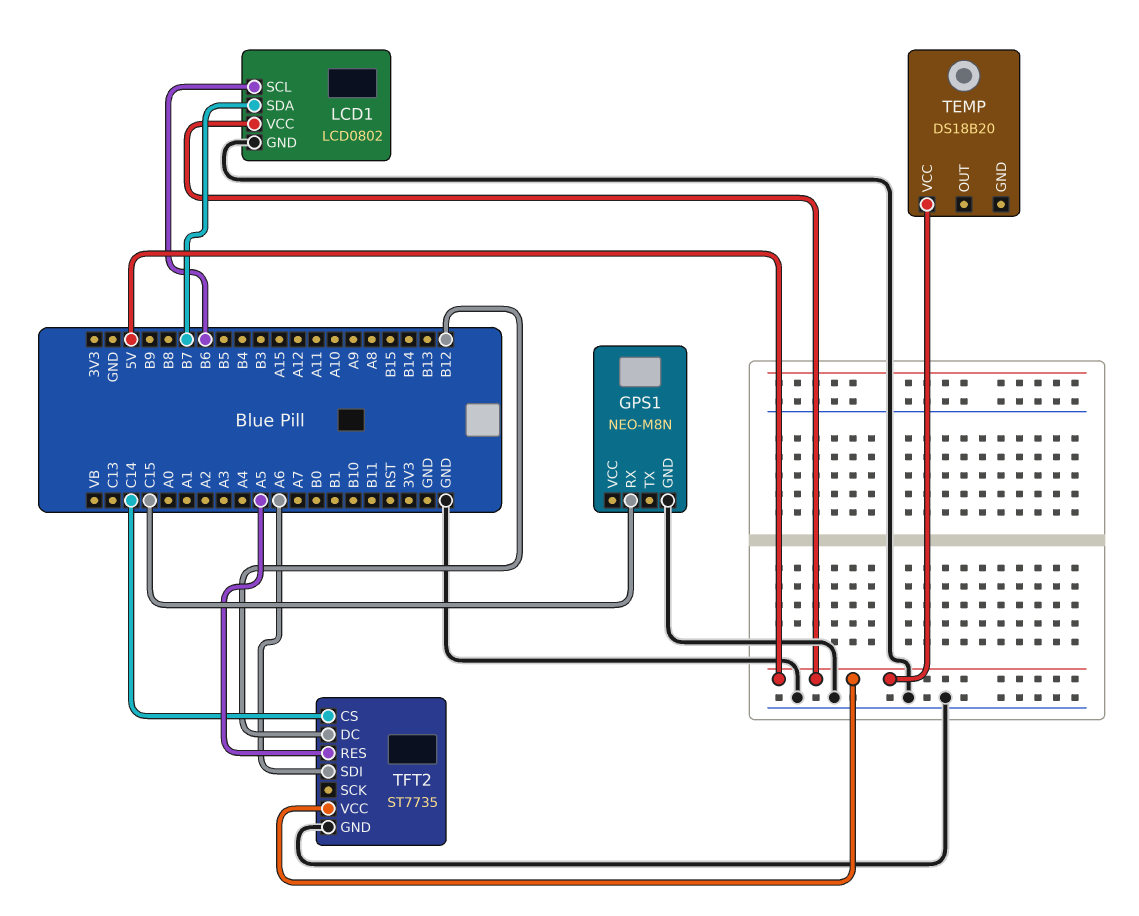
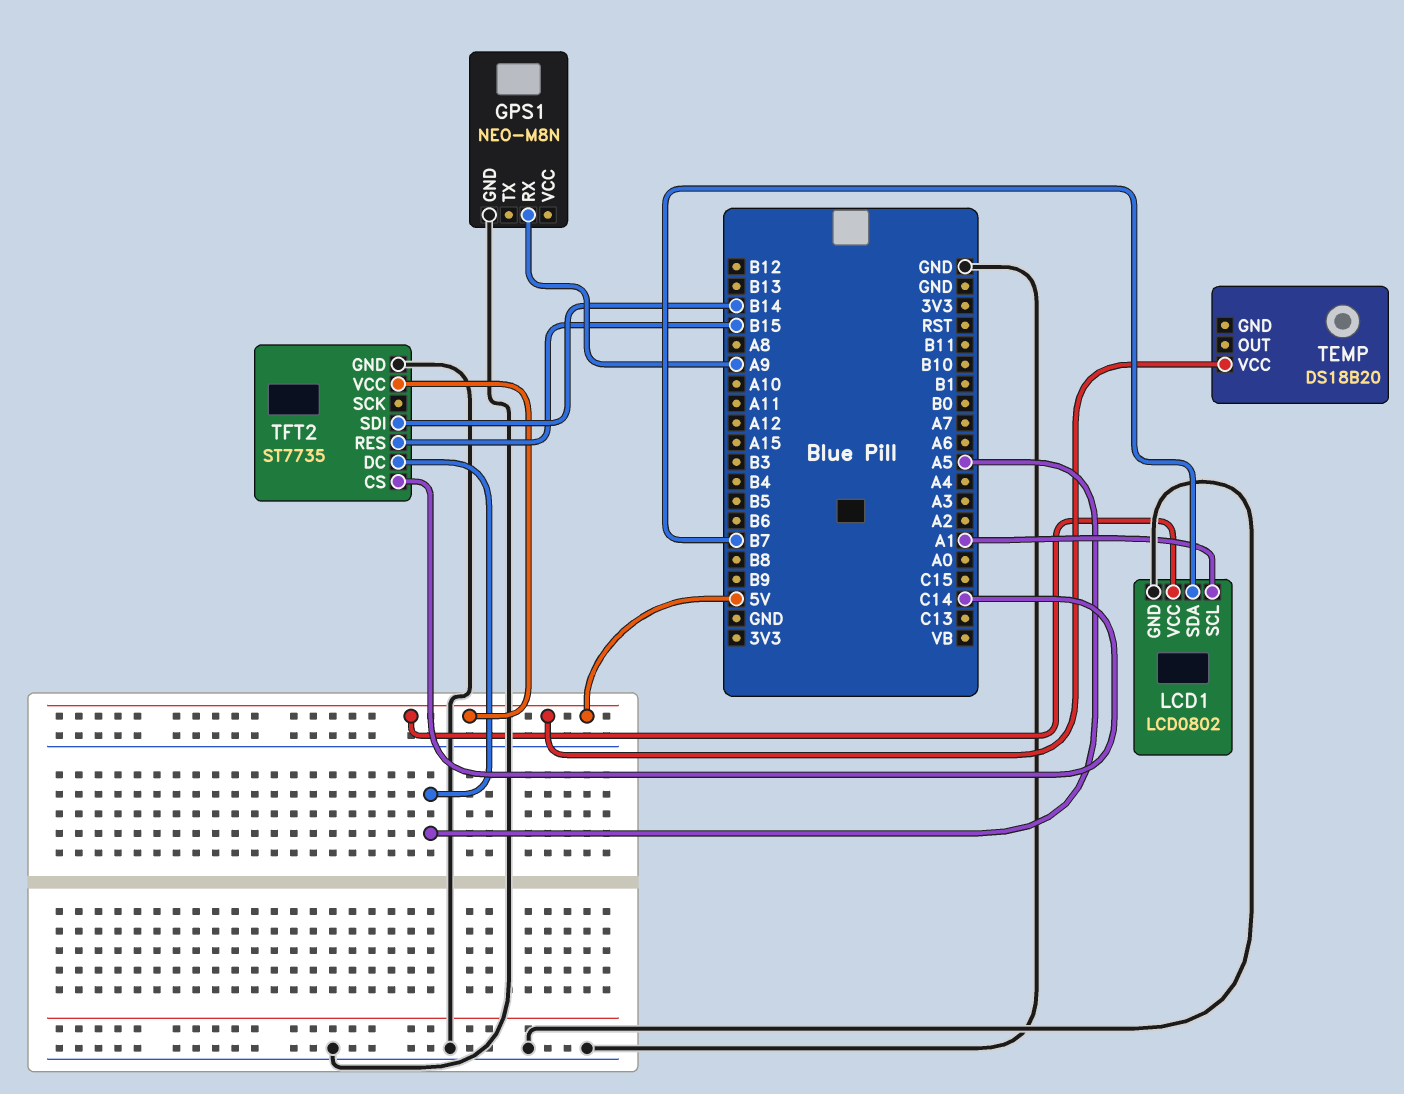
GPS1 pin RX: C15 -> A9
LCD1 pin SCL: B6 -> A1
TFT2 pin DC: B12 -> A5
TFT2 pin RES: A5 -> B15
TFT2 pin SDI: A6 -> B14

